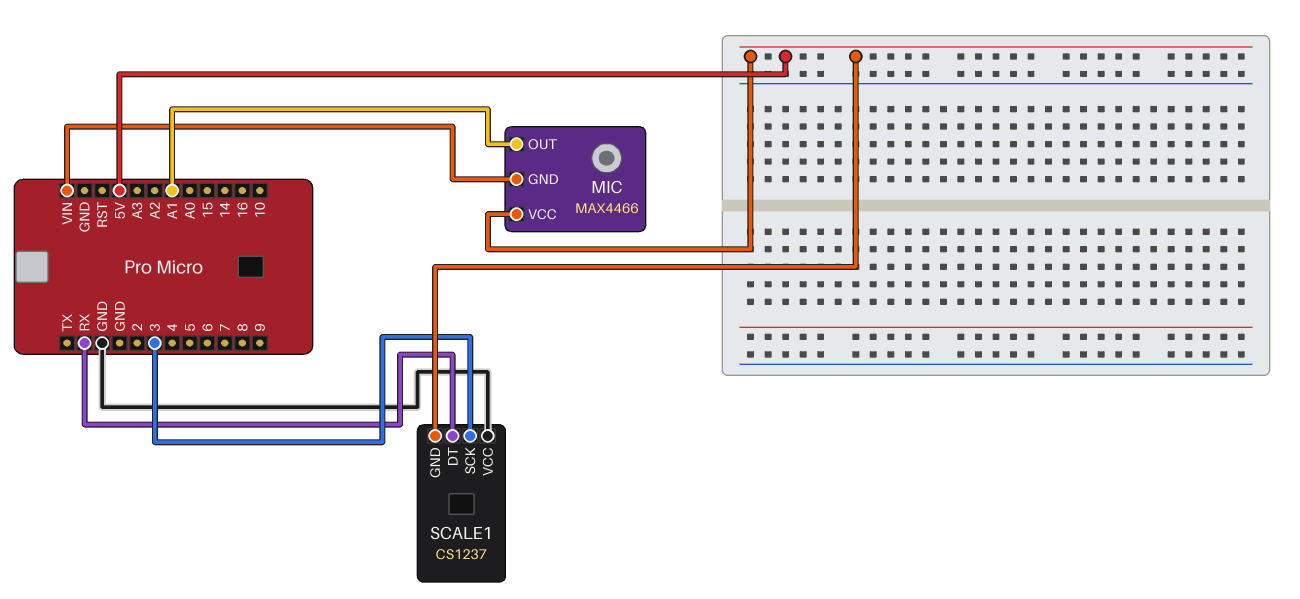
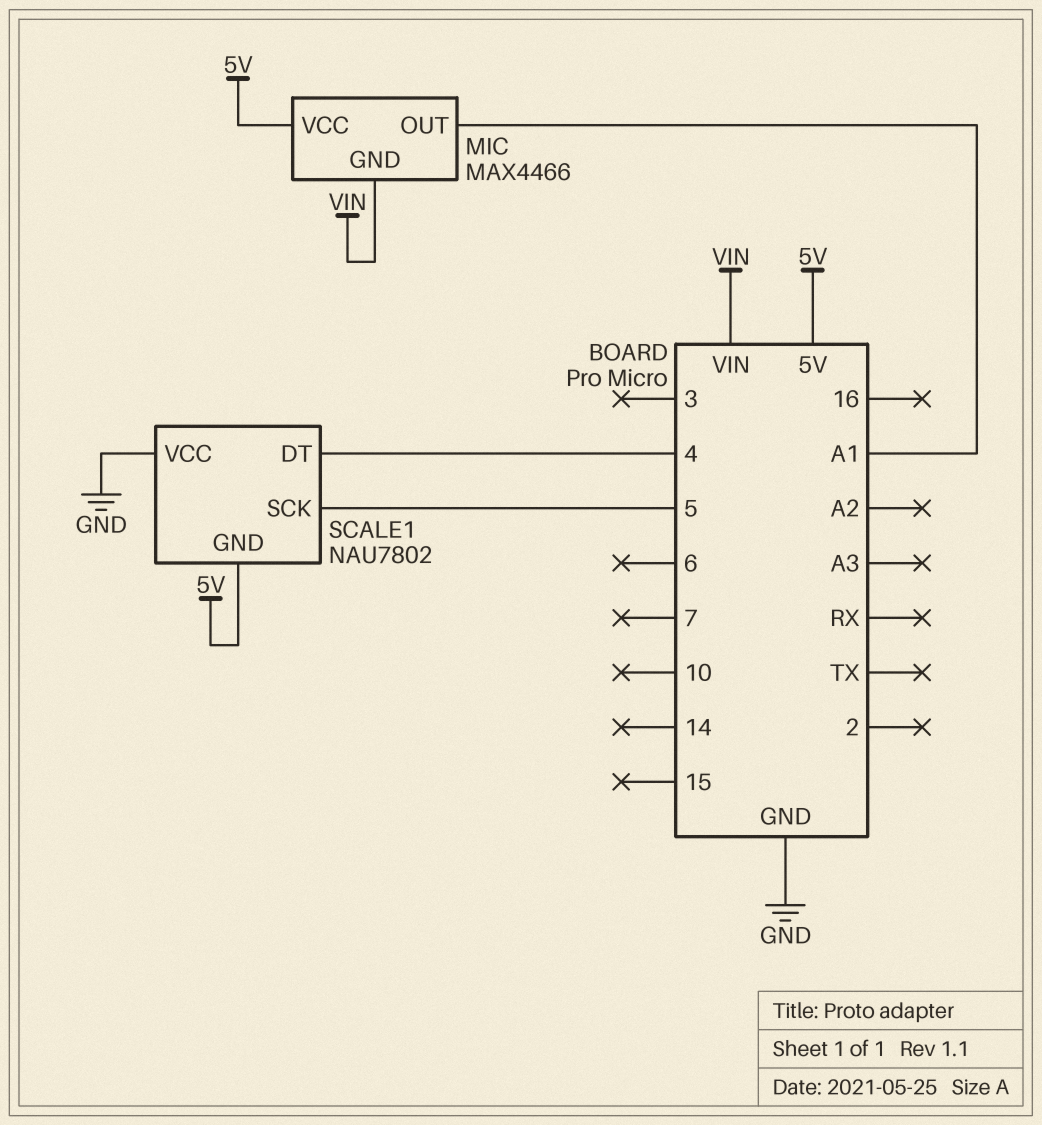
SCALE1: CS1237 -> NAU7802
SCALE1 pin DT: RX -> 4
SCALE1 pin SCK: 3 -> 5

